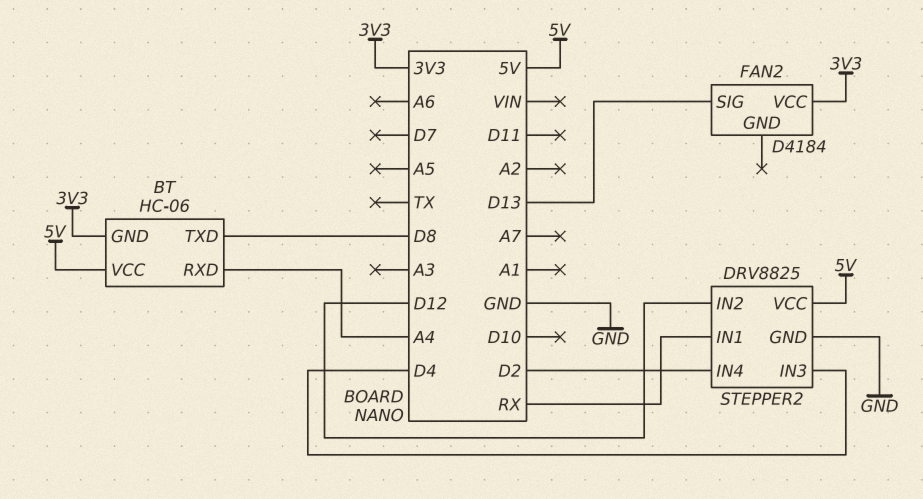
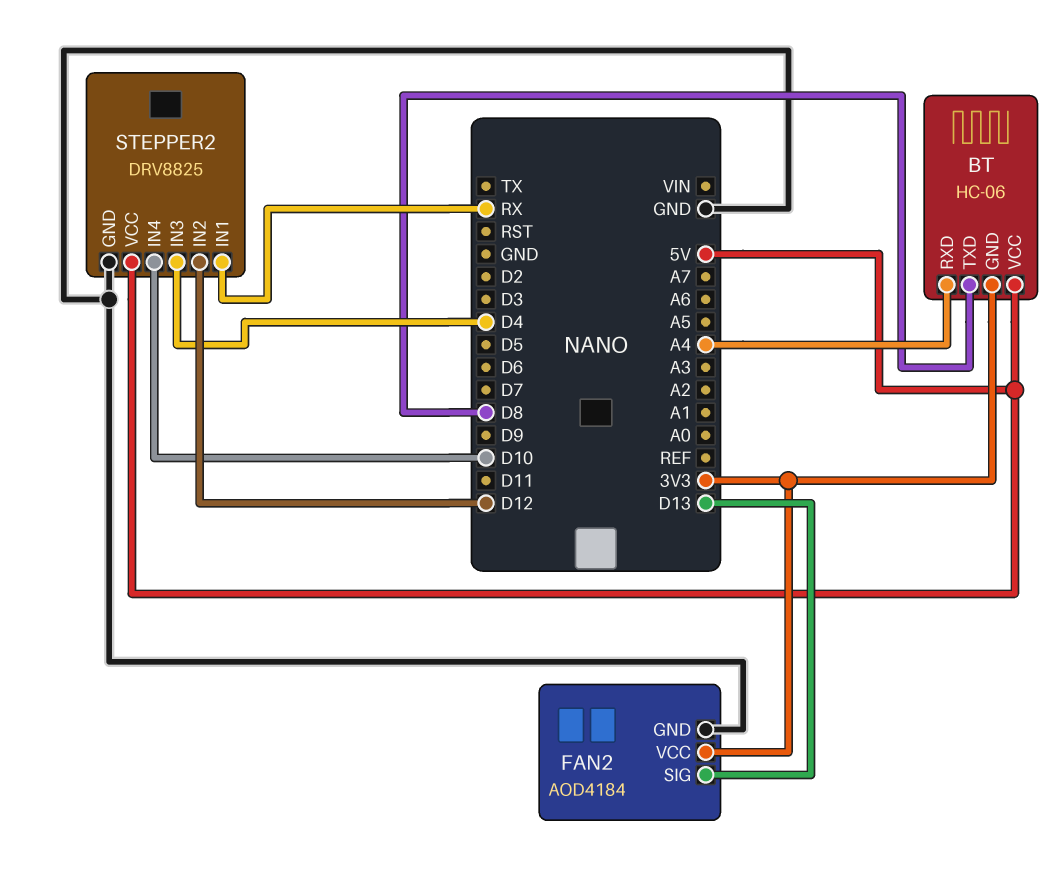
FAN2: D4184 -> AOD4184
FAN2 pin GND: none -> GND
STEPPER2 pin IN4: D2 -> D10

